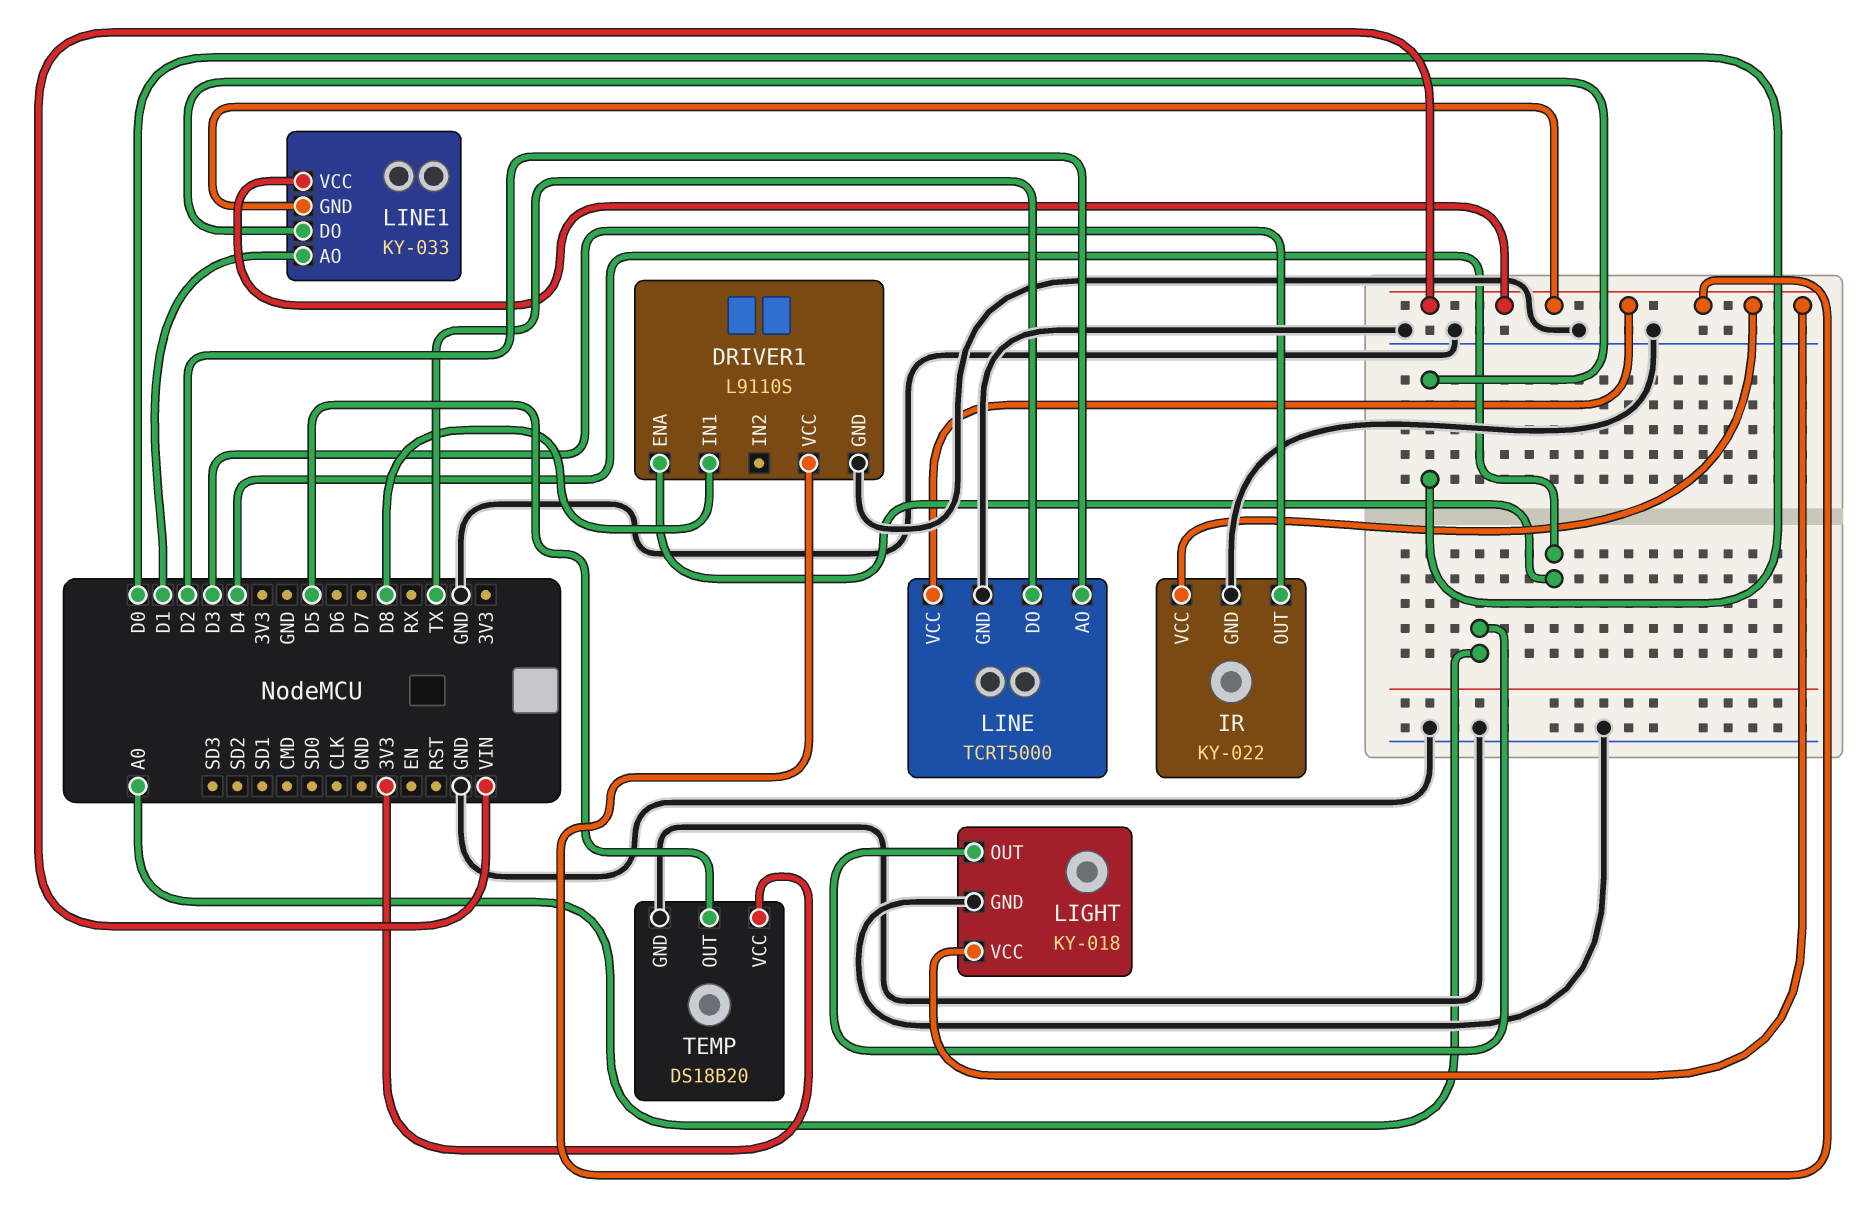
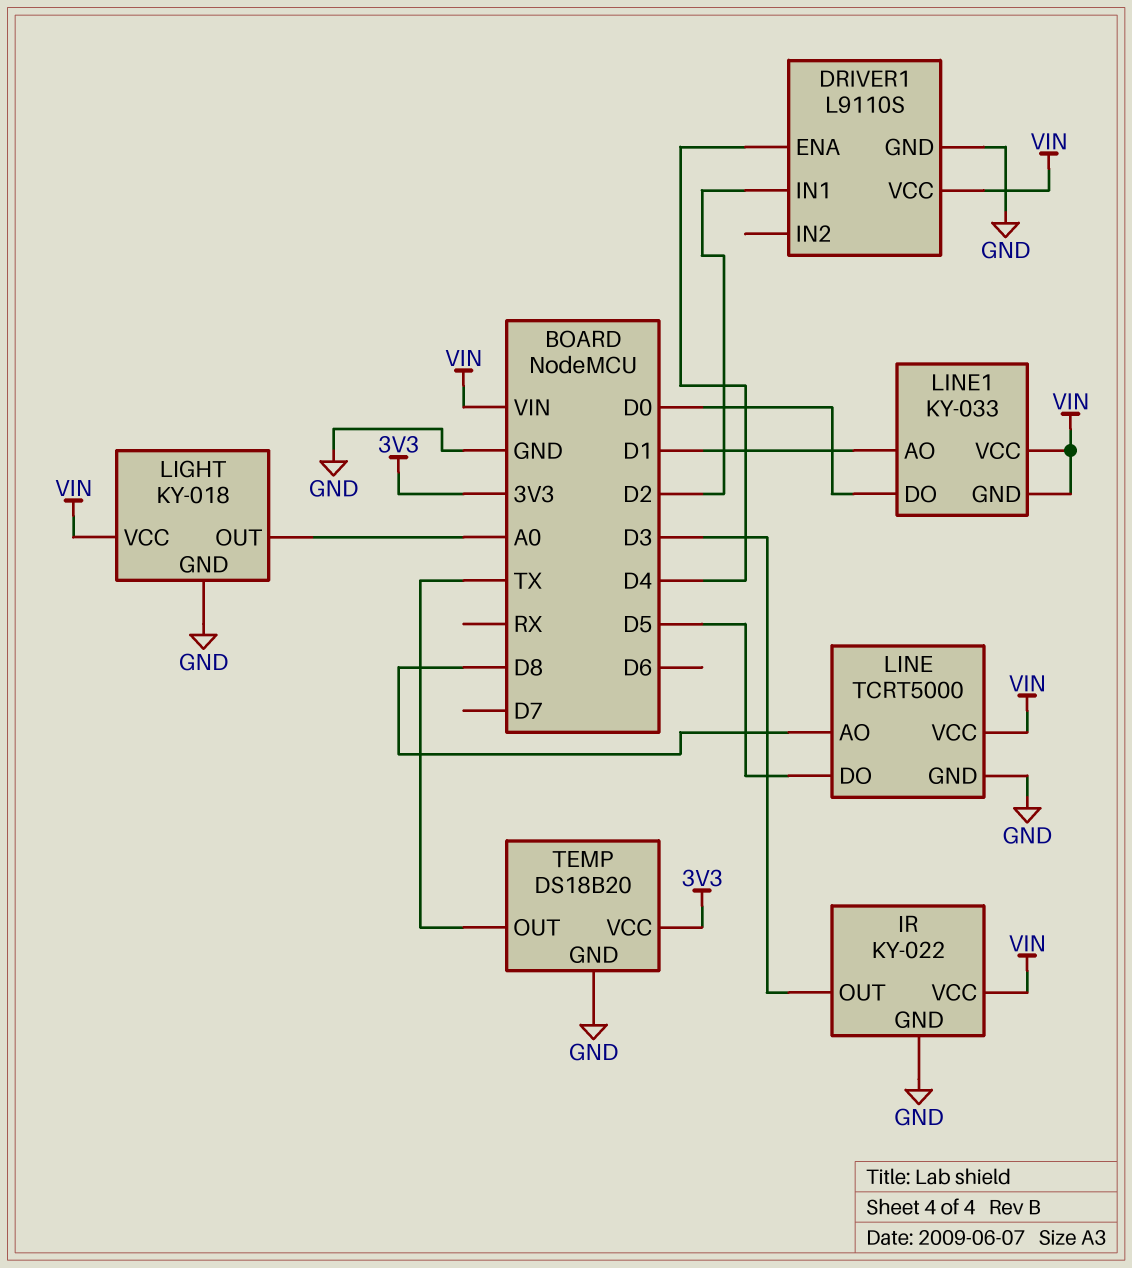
DRIVER1 pin IN1: D8 -> D2
LINE pin AO: D2 -> D8
LINE pin DO: TX -> D5
TEMP pin OUT: D5 -> TX

